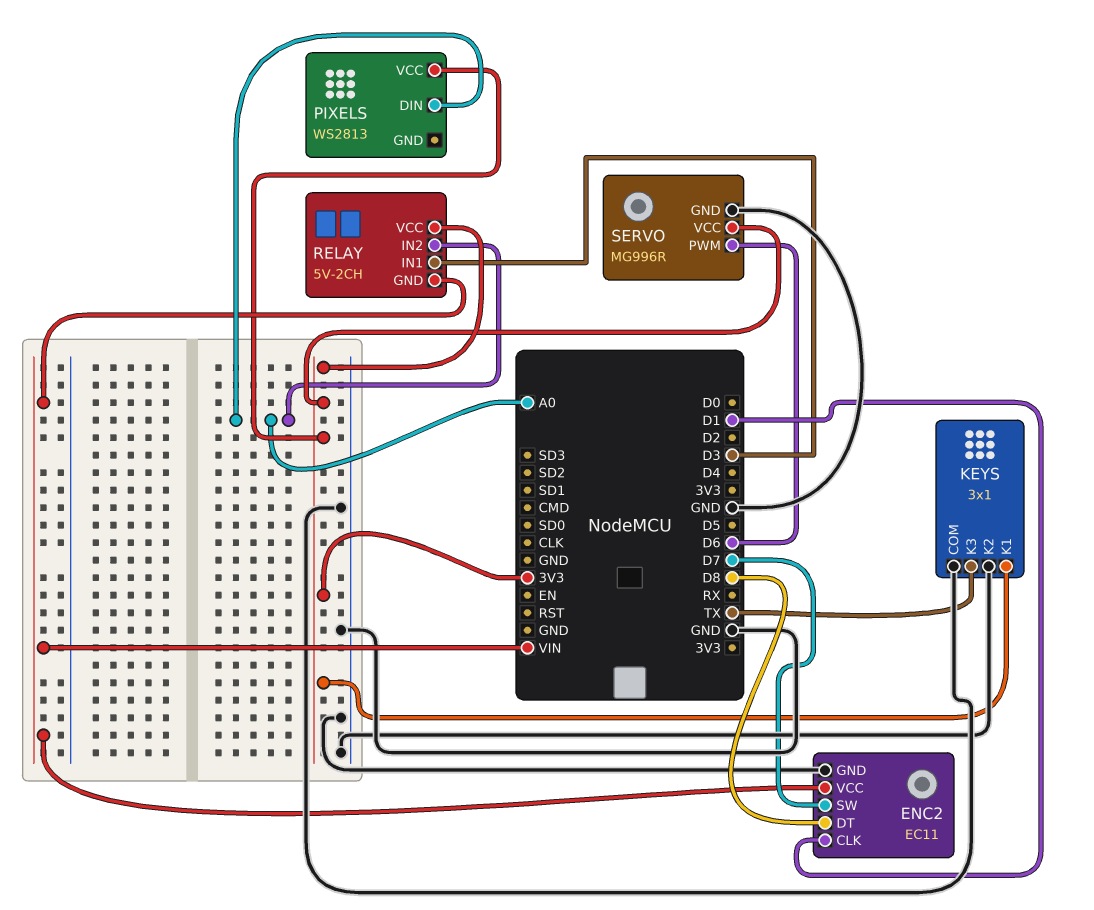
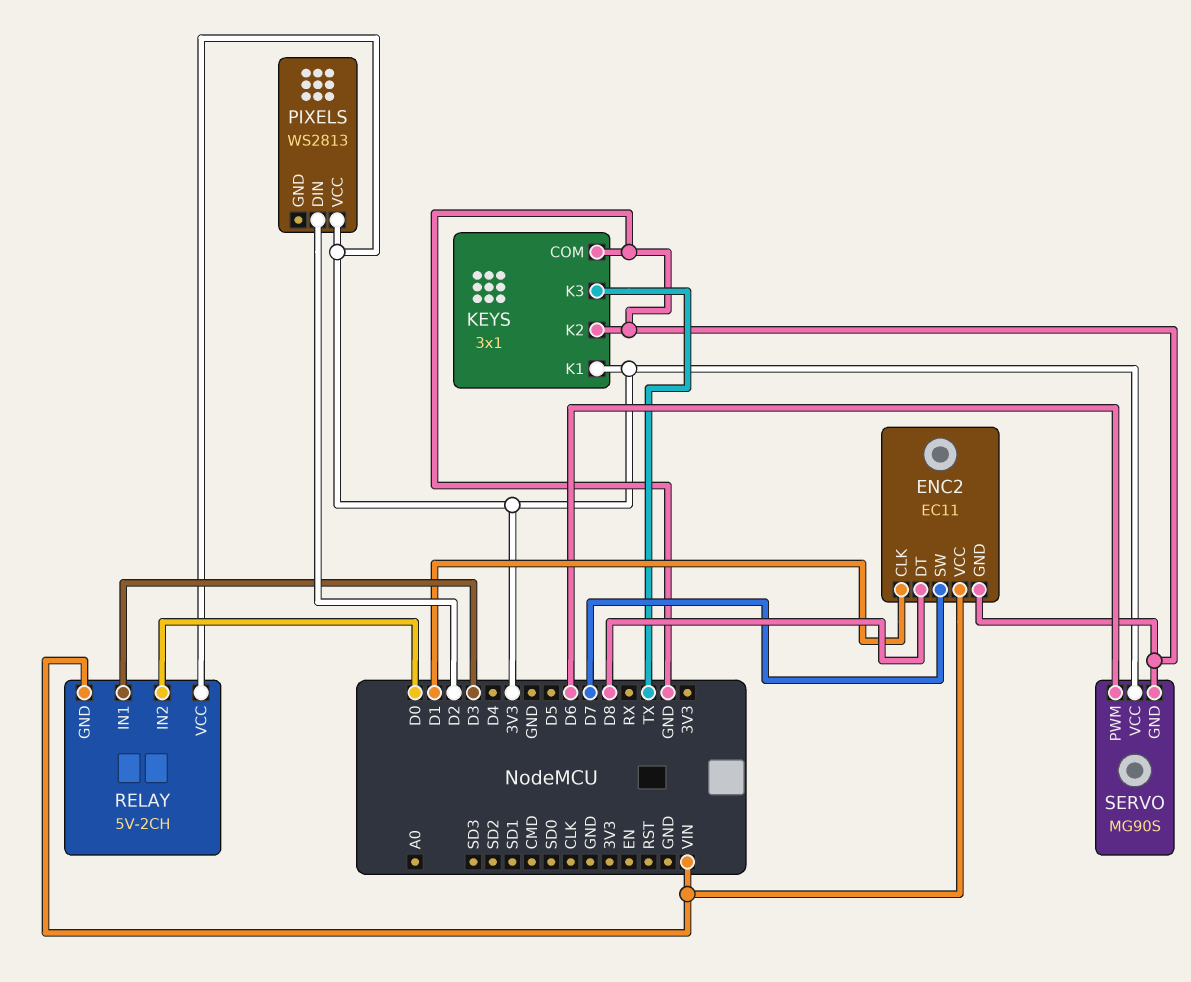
PIXELS pin DIN: A0 -> D2
RELAY pin IN2: A0 -> D0
SERVO: MG996R -> MG90S

